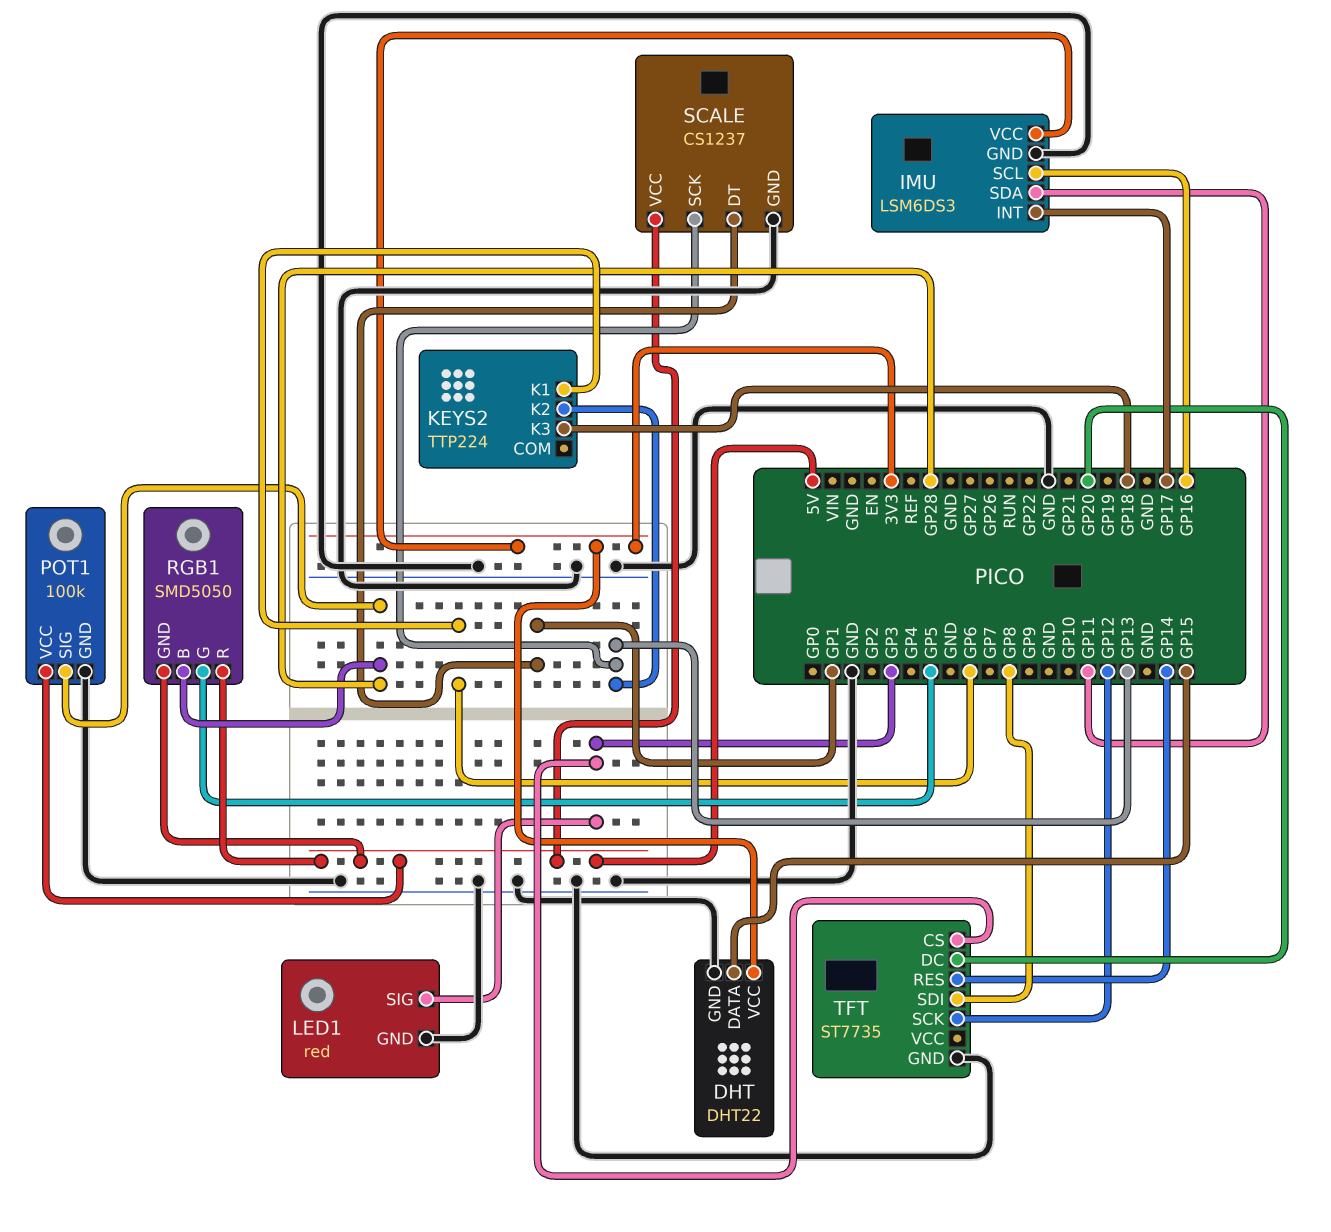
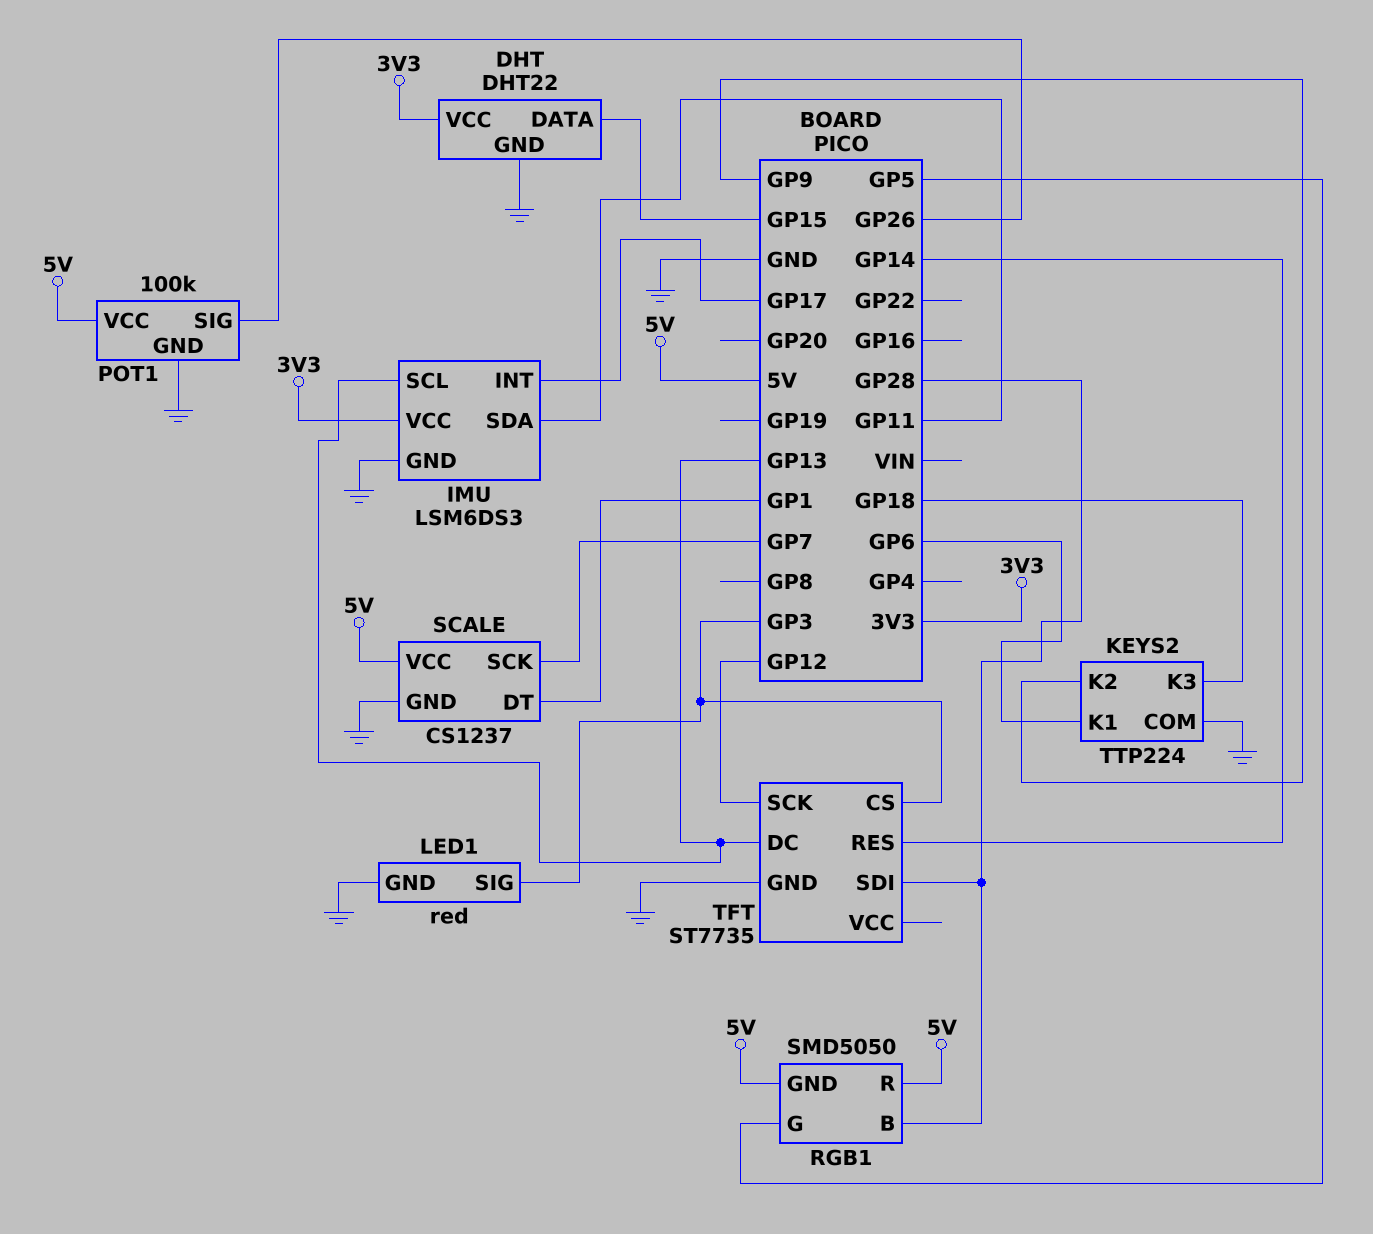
IMU pin SCL: GP16 -> GP13
KEYS2 pin COM: none -> GND
KEYS2 pin K2: GP13 -> GP9
POT1 pin SIG: GP28 -> GP26
SCALE pin SCK: GP13 -> GP7
TFT pin DC: GP20 -> GP13
TFT pin SDI: GP8 -> GP28

